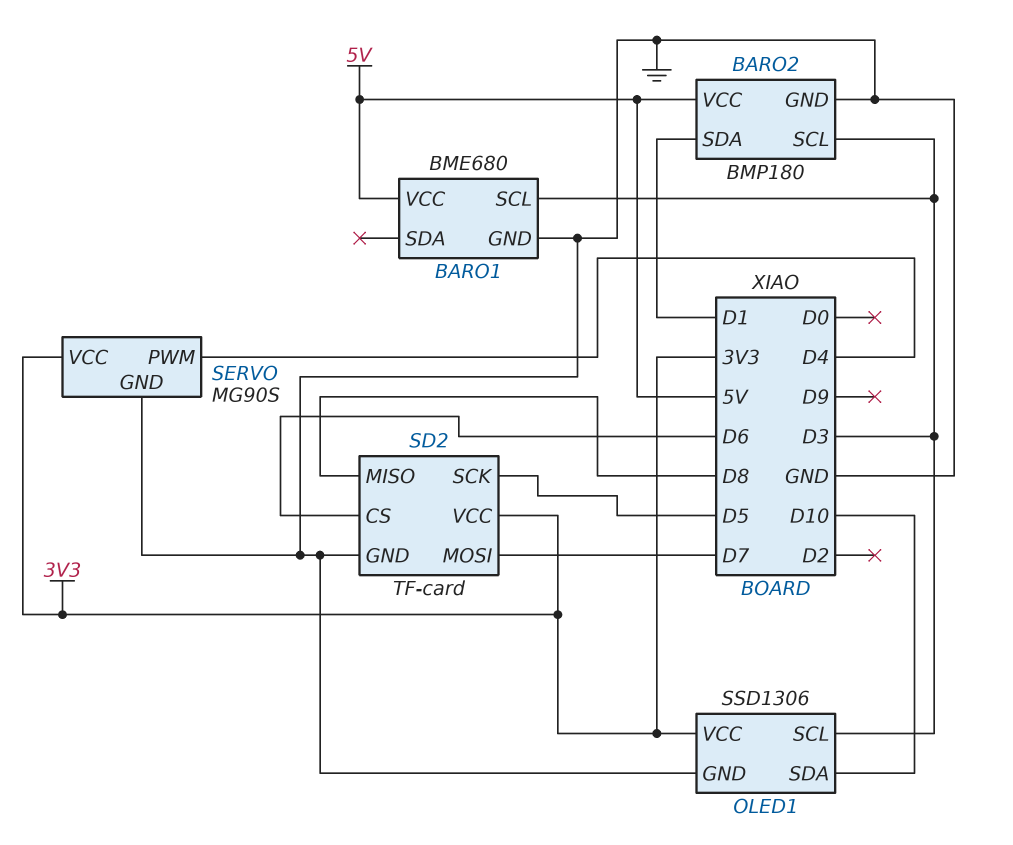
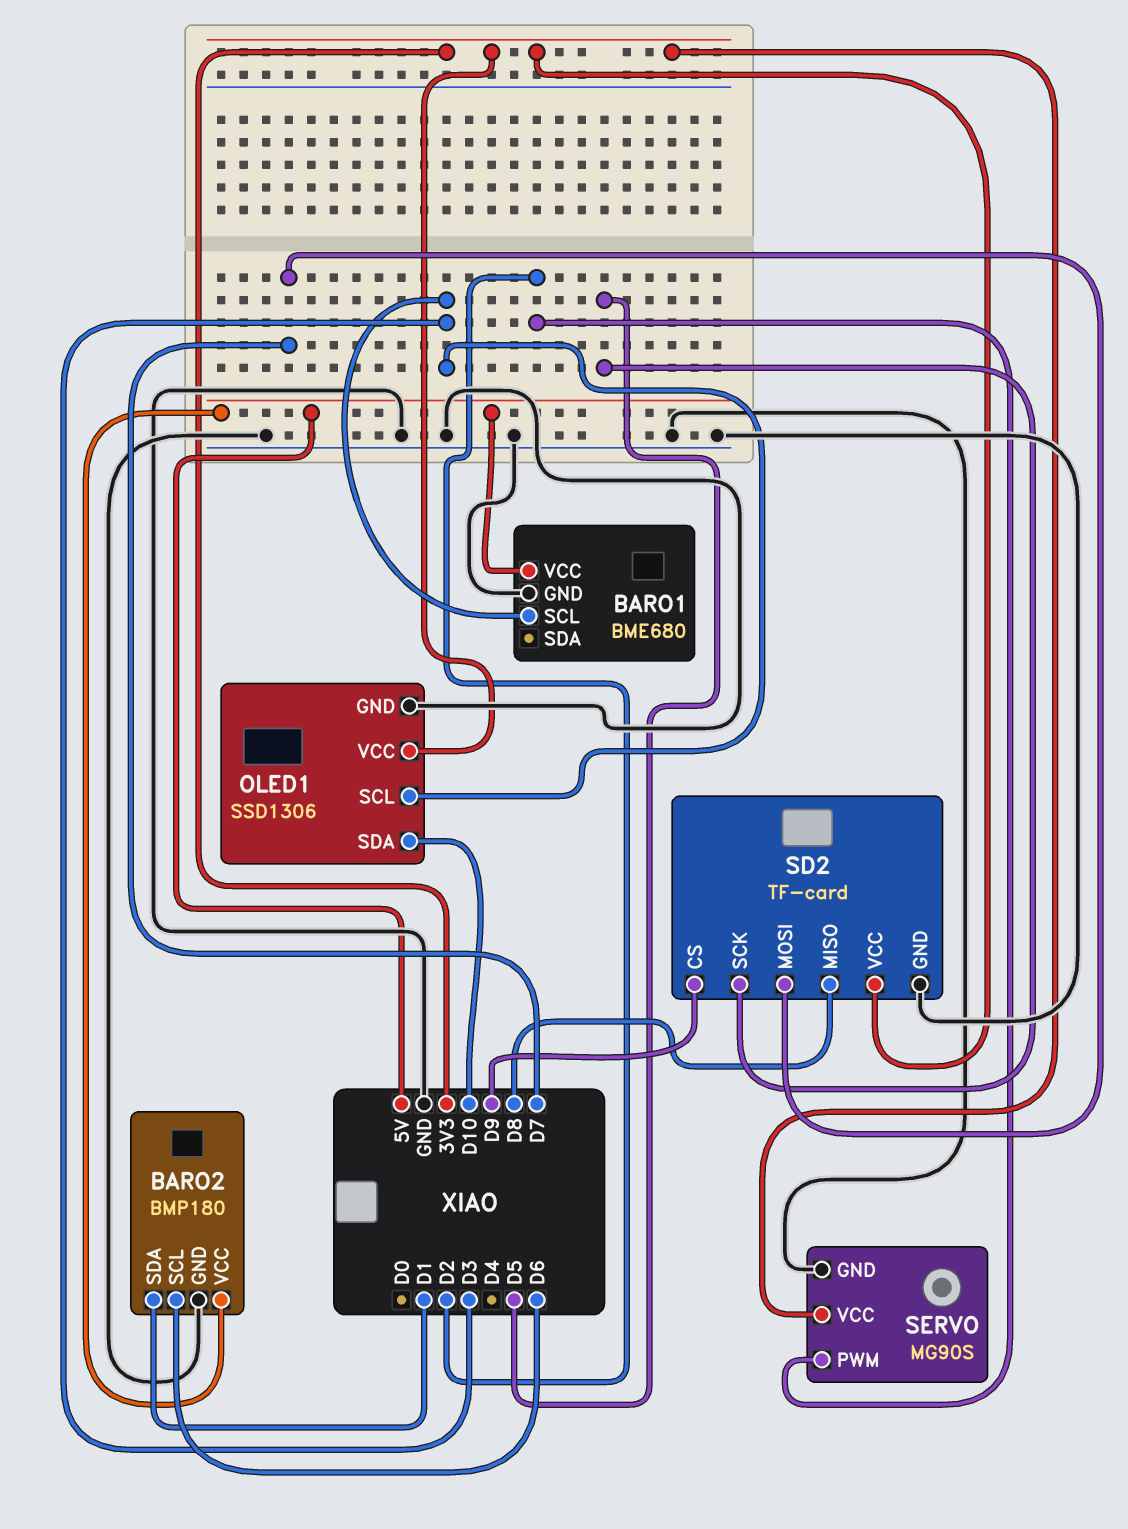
BARO2 pin SCL: D3 -> D6
SD2 pin CS: D6 -> D9
SERVO pin PWM: D4 -> D2

